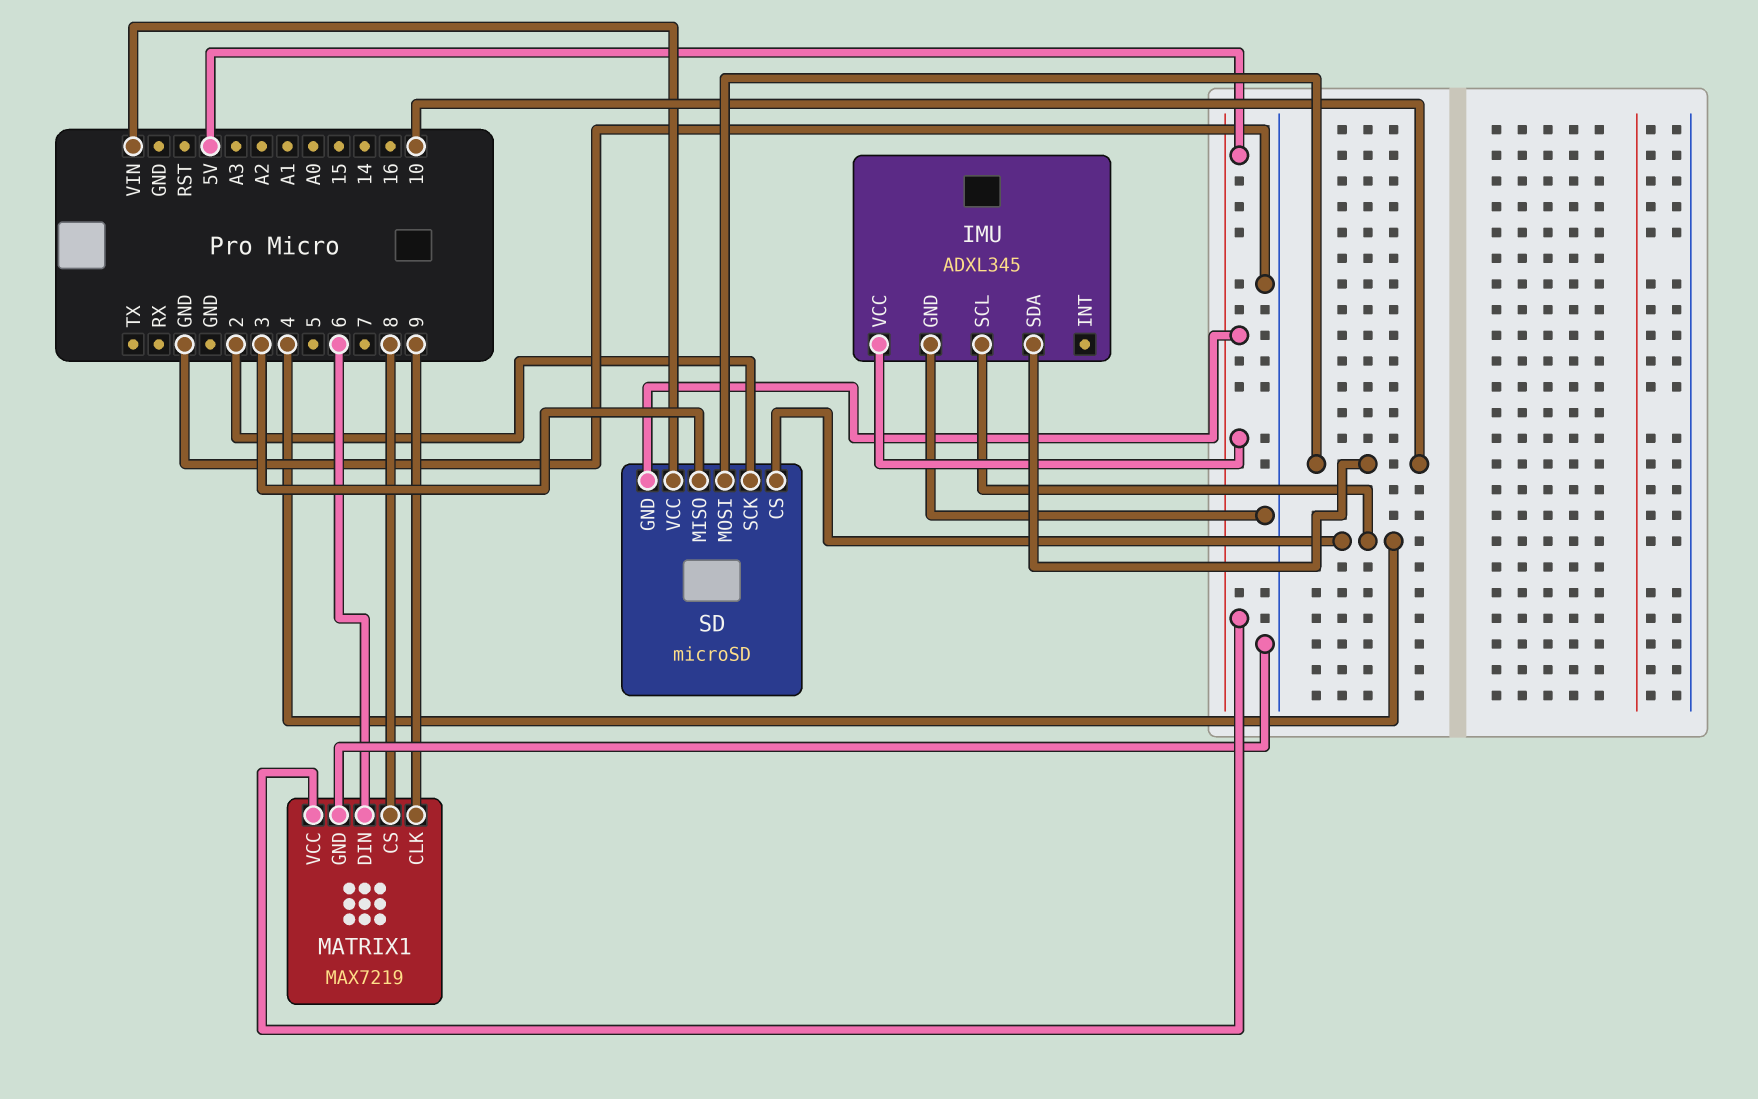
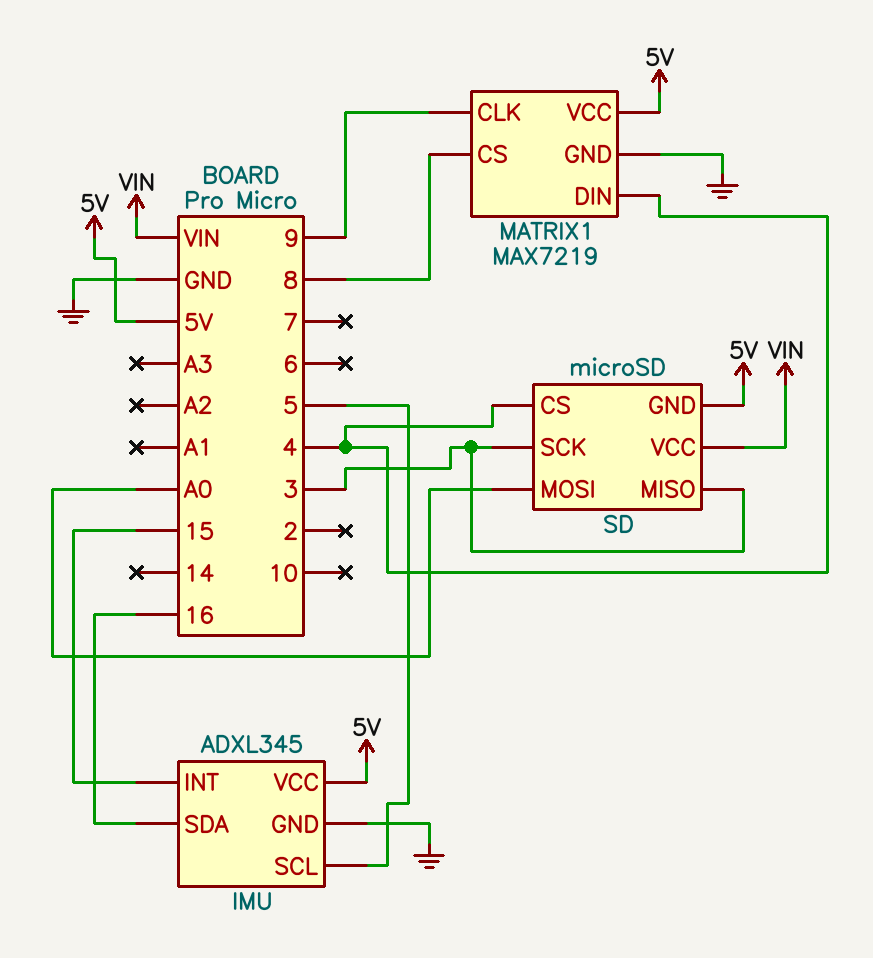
IMU pin INT: none -> 15
IMU pin SCL: 4 -> 5
IMU pin SDA: 10 -> 16
MATRIX1 pin DIN: 6 -> 4
SD pin MOSI: 10 -> A0
SD pin SCK: 2 -> 3

